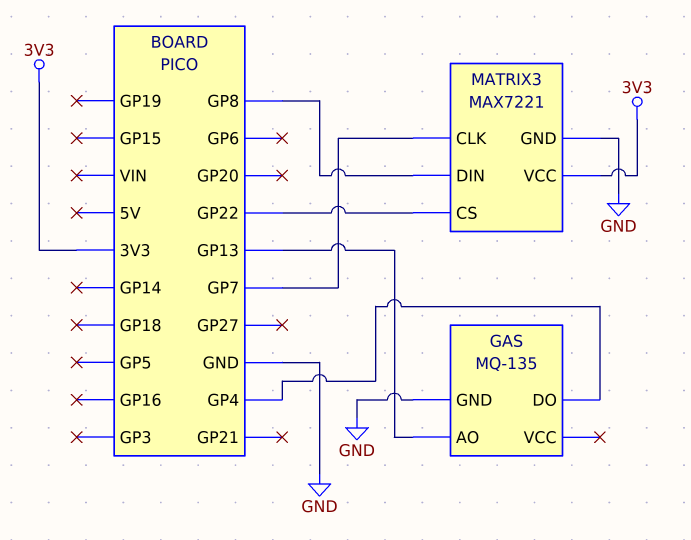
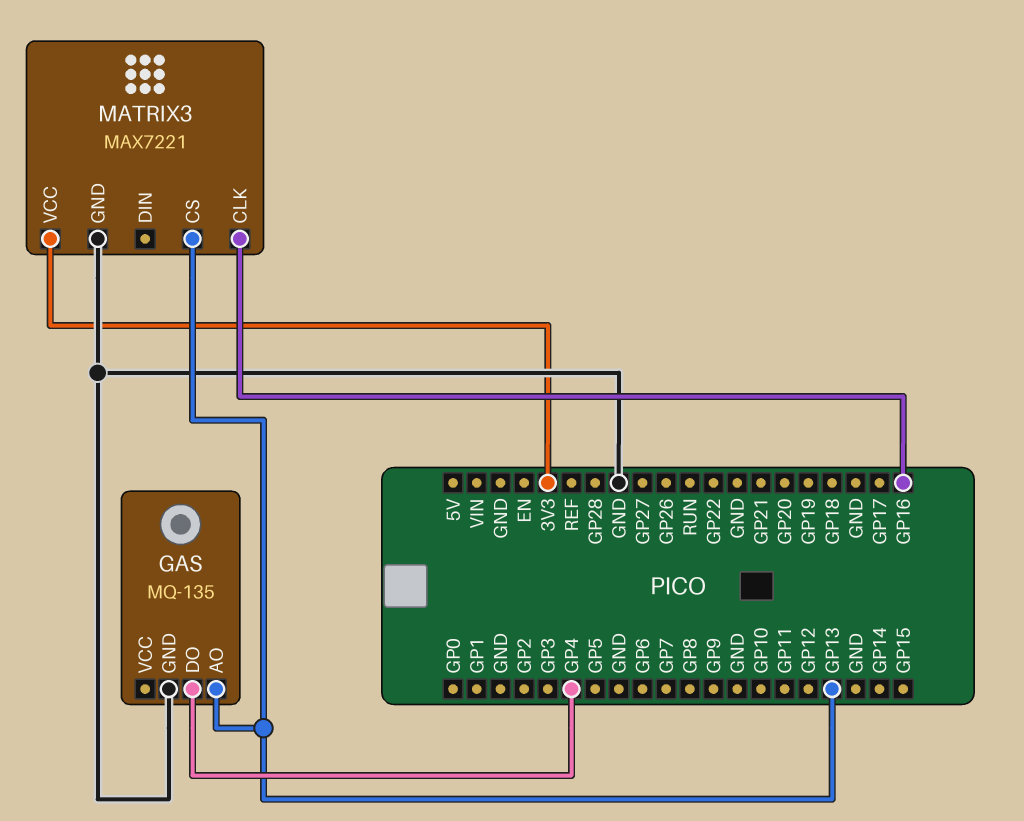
MATRIX3 pin CLK: GP7 -> GP16
MATRIX3 pin CS: GP22 -> GP13
MATRIX3 pin DIN: GP8 -> none

